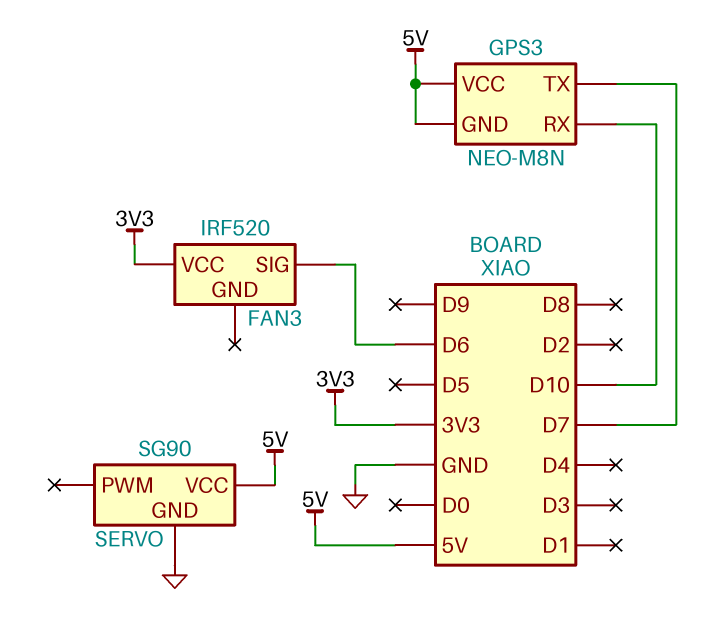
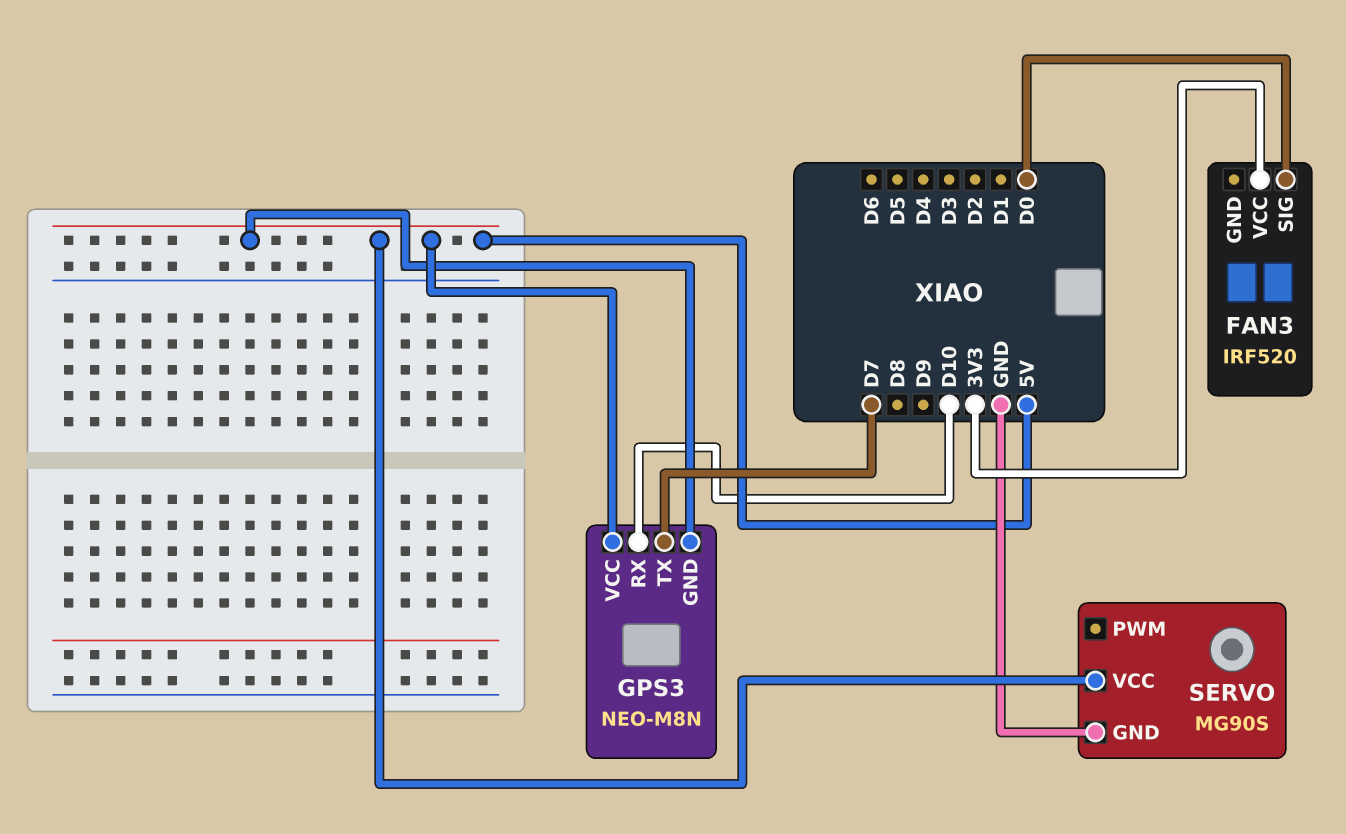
FAN3 pin SIG: D6 -> D0
SERVO: SG90 -> MG90S

